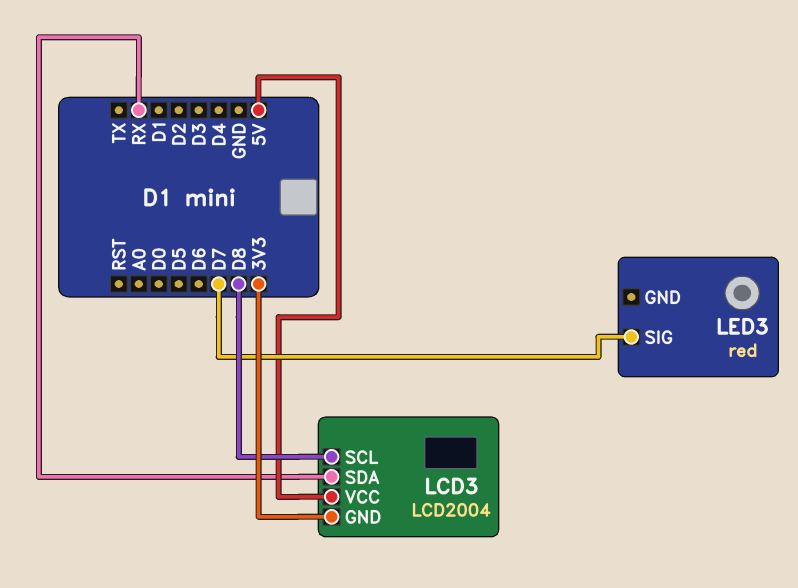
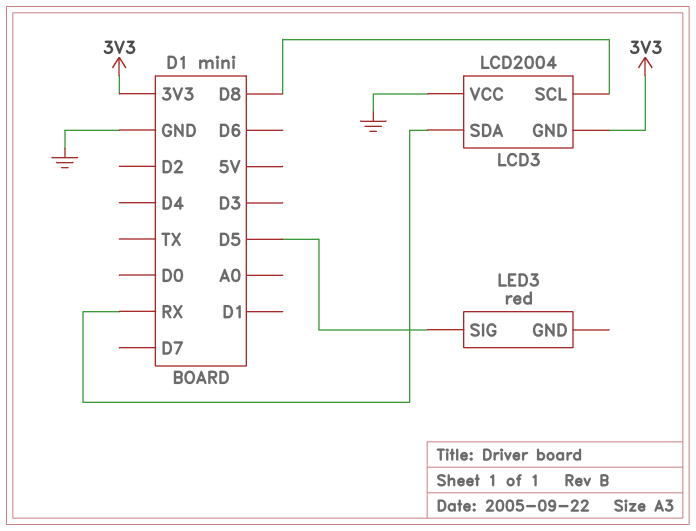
LCD3 pin VCC: 5V -> GND
LED3 pin SIG: D7 -> D5

